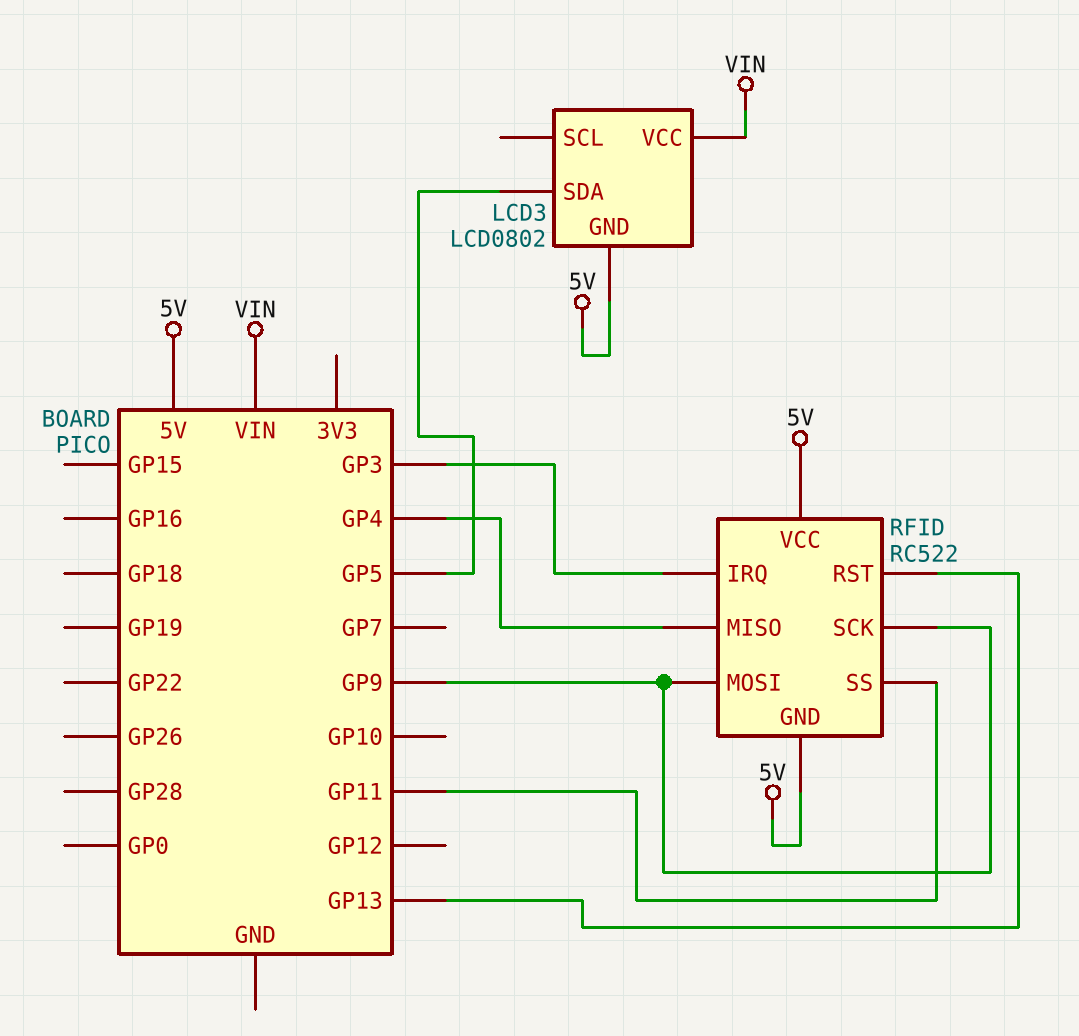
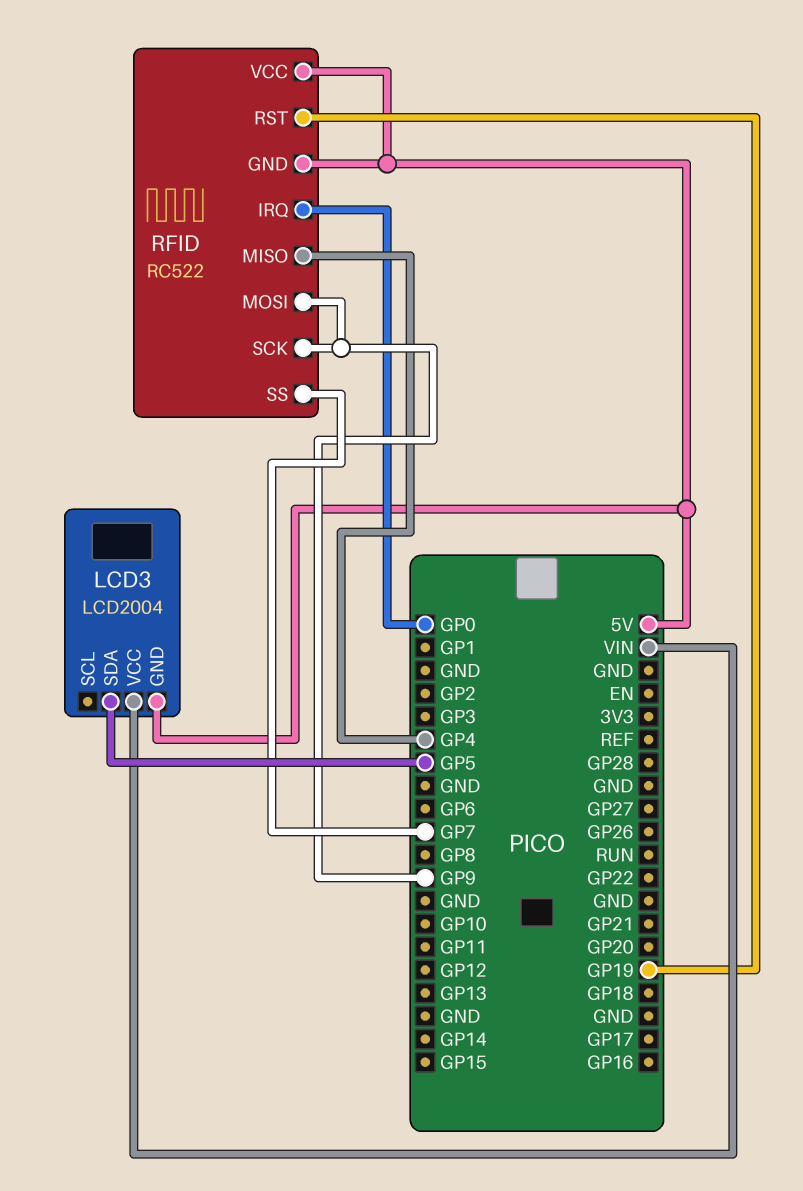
LCD3: LCD0802 -> LCD2004
RFID pin IRQ: GP3 -> GP0
RFID pin RST: GP13 -> GP19
RFID pin SS: GP11 -> GP7

